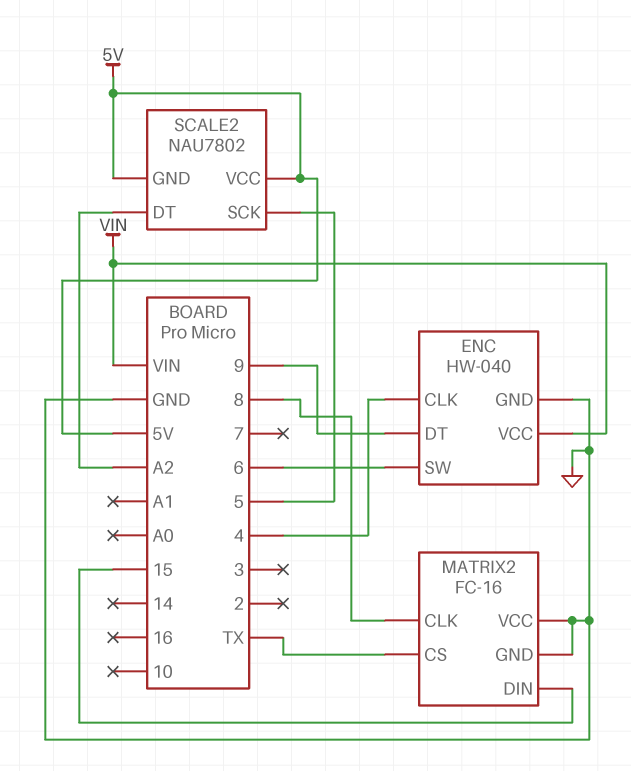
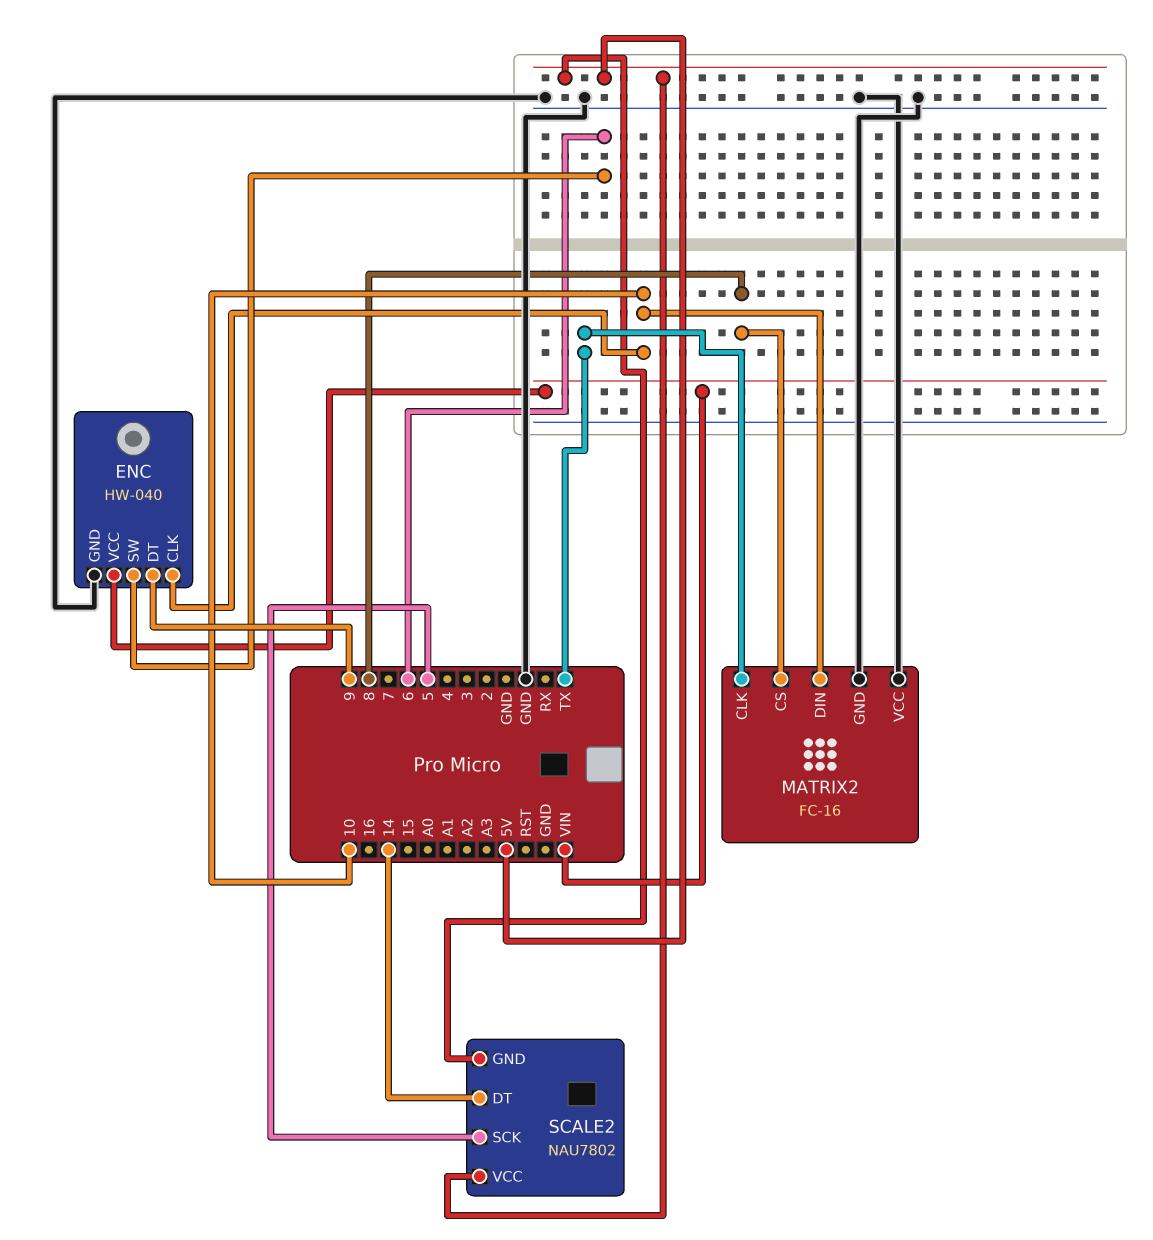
ENC pin CLK: 4 -> 10
MATRIX2 pin CLK: 8 -> TX
MATRIX2 pin CS: TX -> 8
MATRIX2 pin DIN: 15 -> 10
SCALE2 pin DT: A2 -> 14

